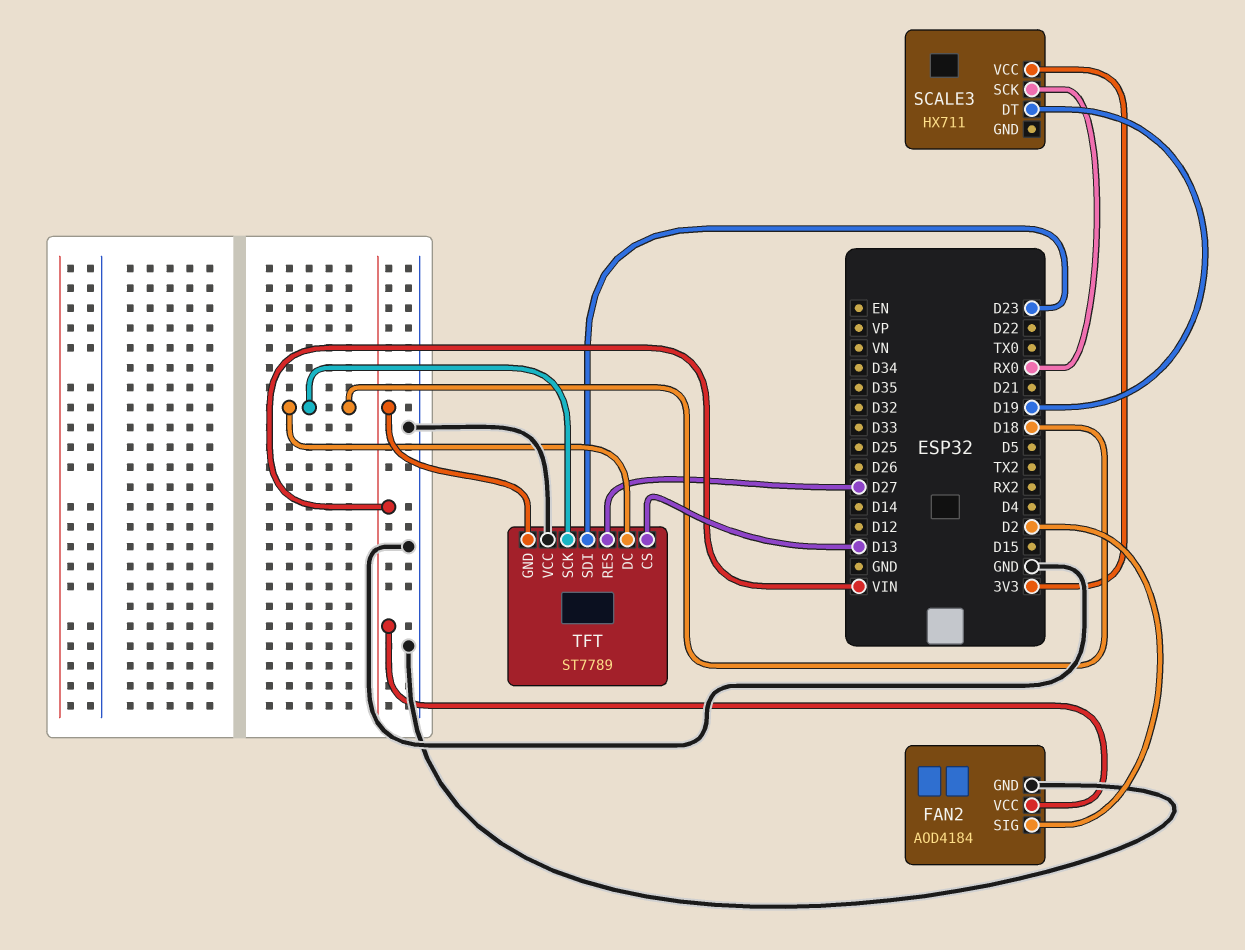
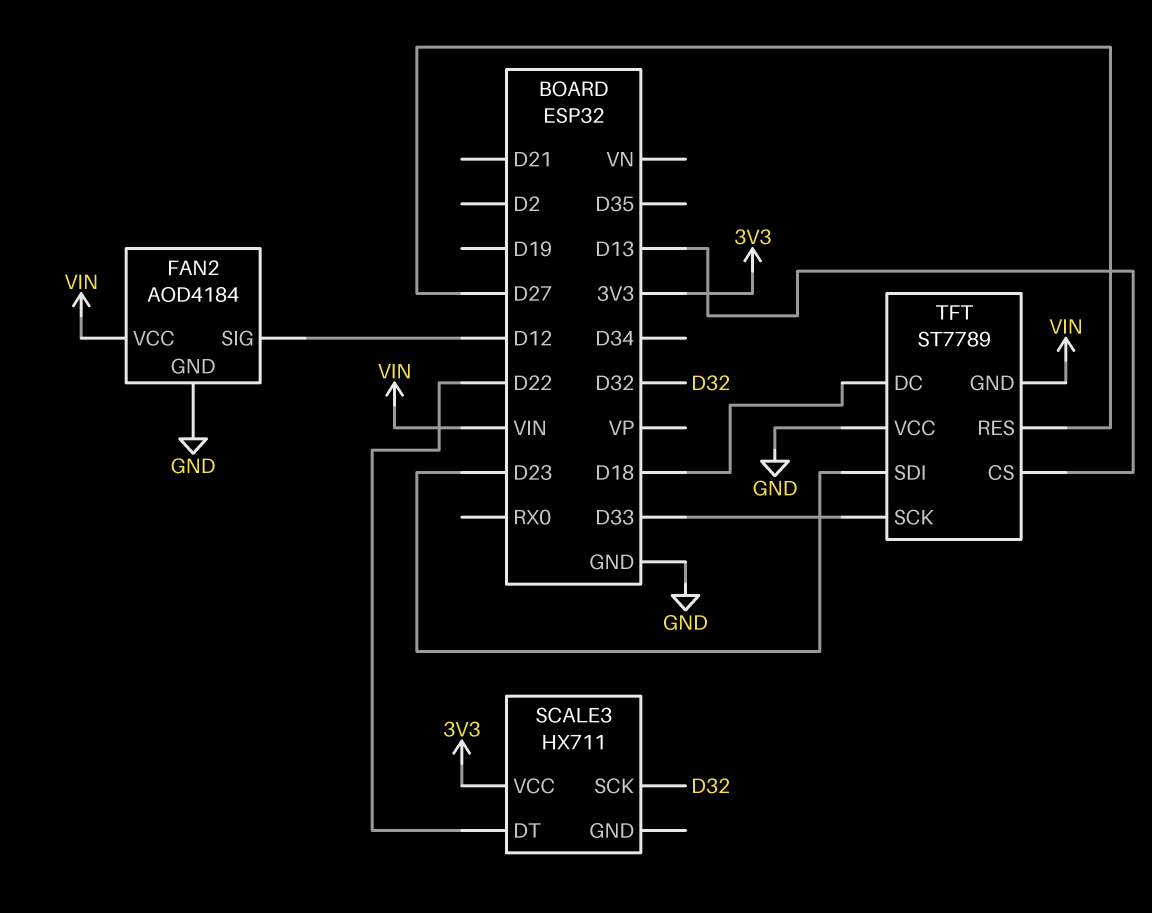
FAN2 pin SIG: D2 -> D12
SCALE3 pin DT: D19 -> D22
SCALE3 pin SCK: RX0 -> D32
TFT pin SCK: D18 -> D33

